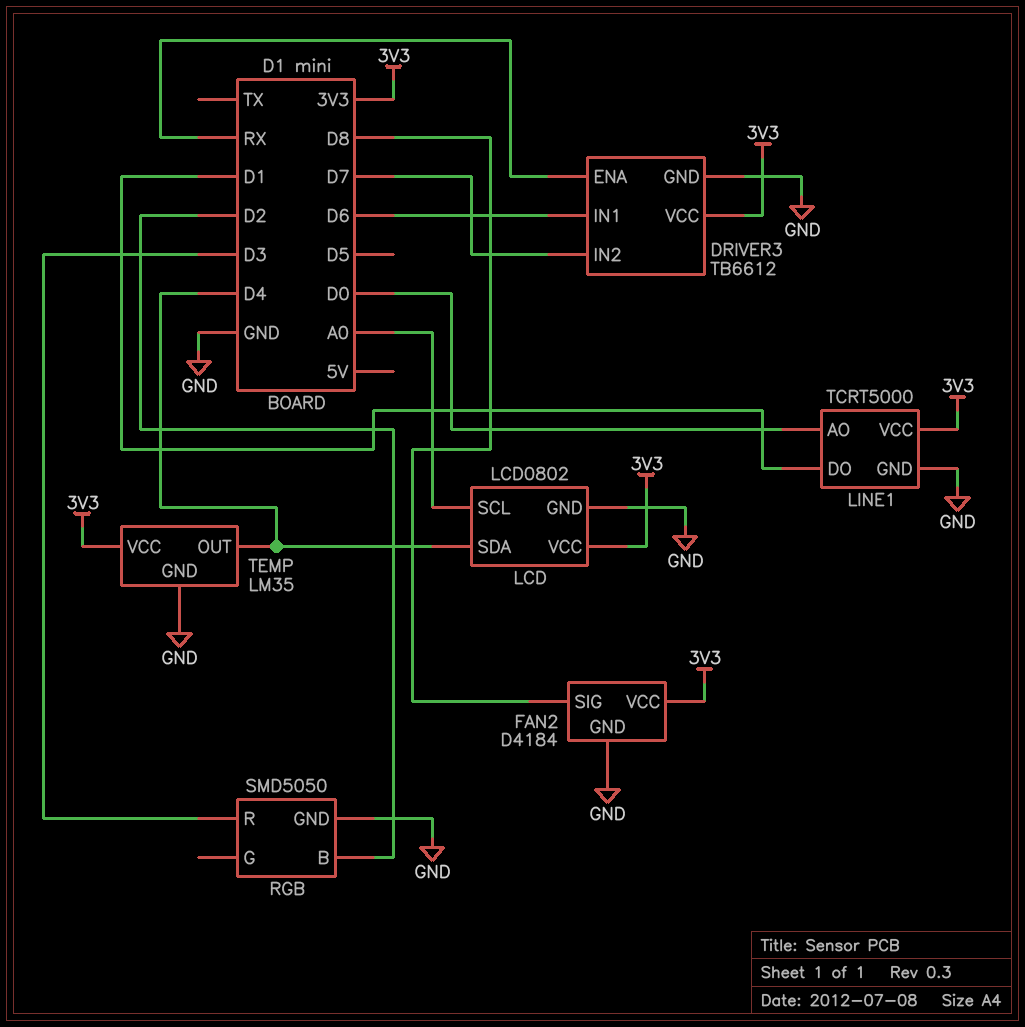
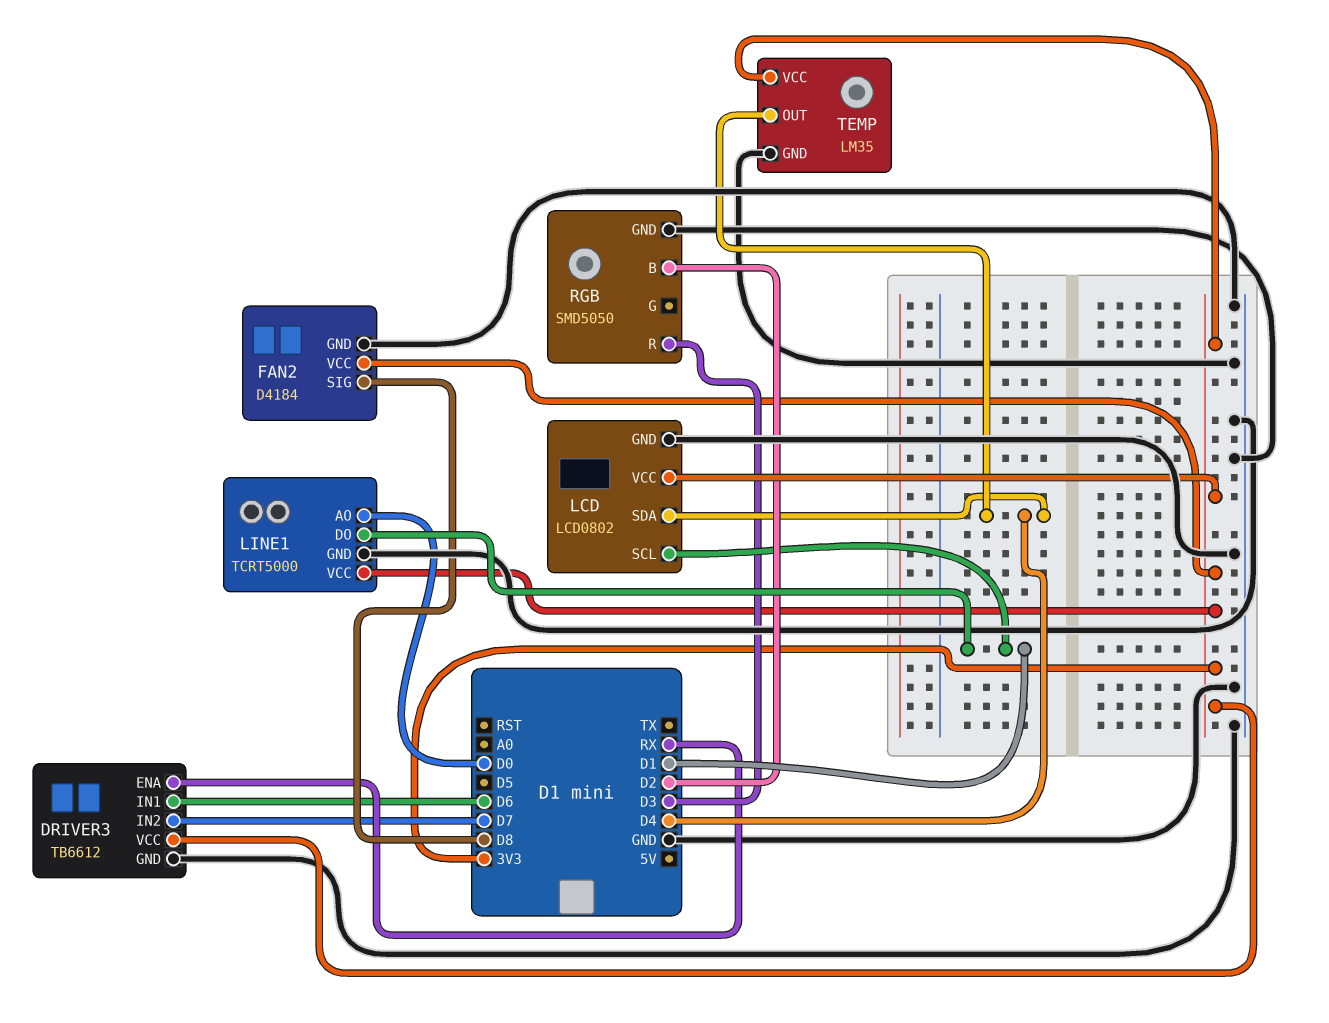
LCD pin SCL: A0 -> D1

